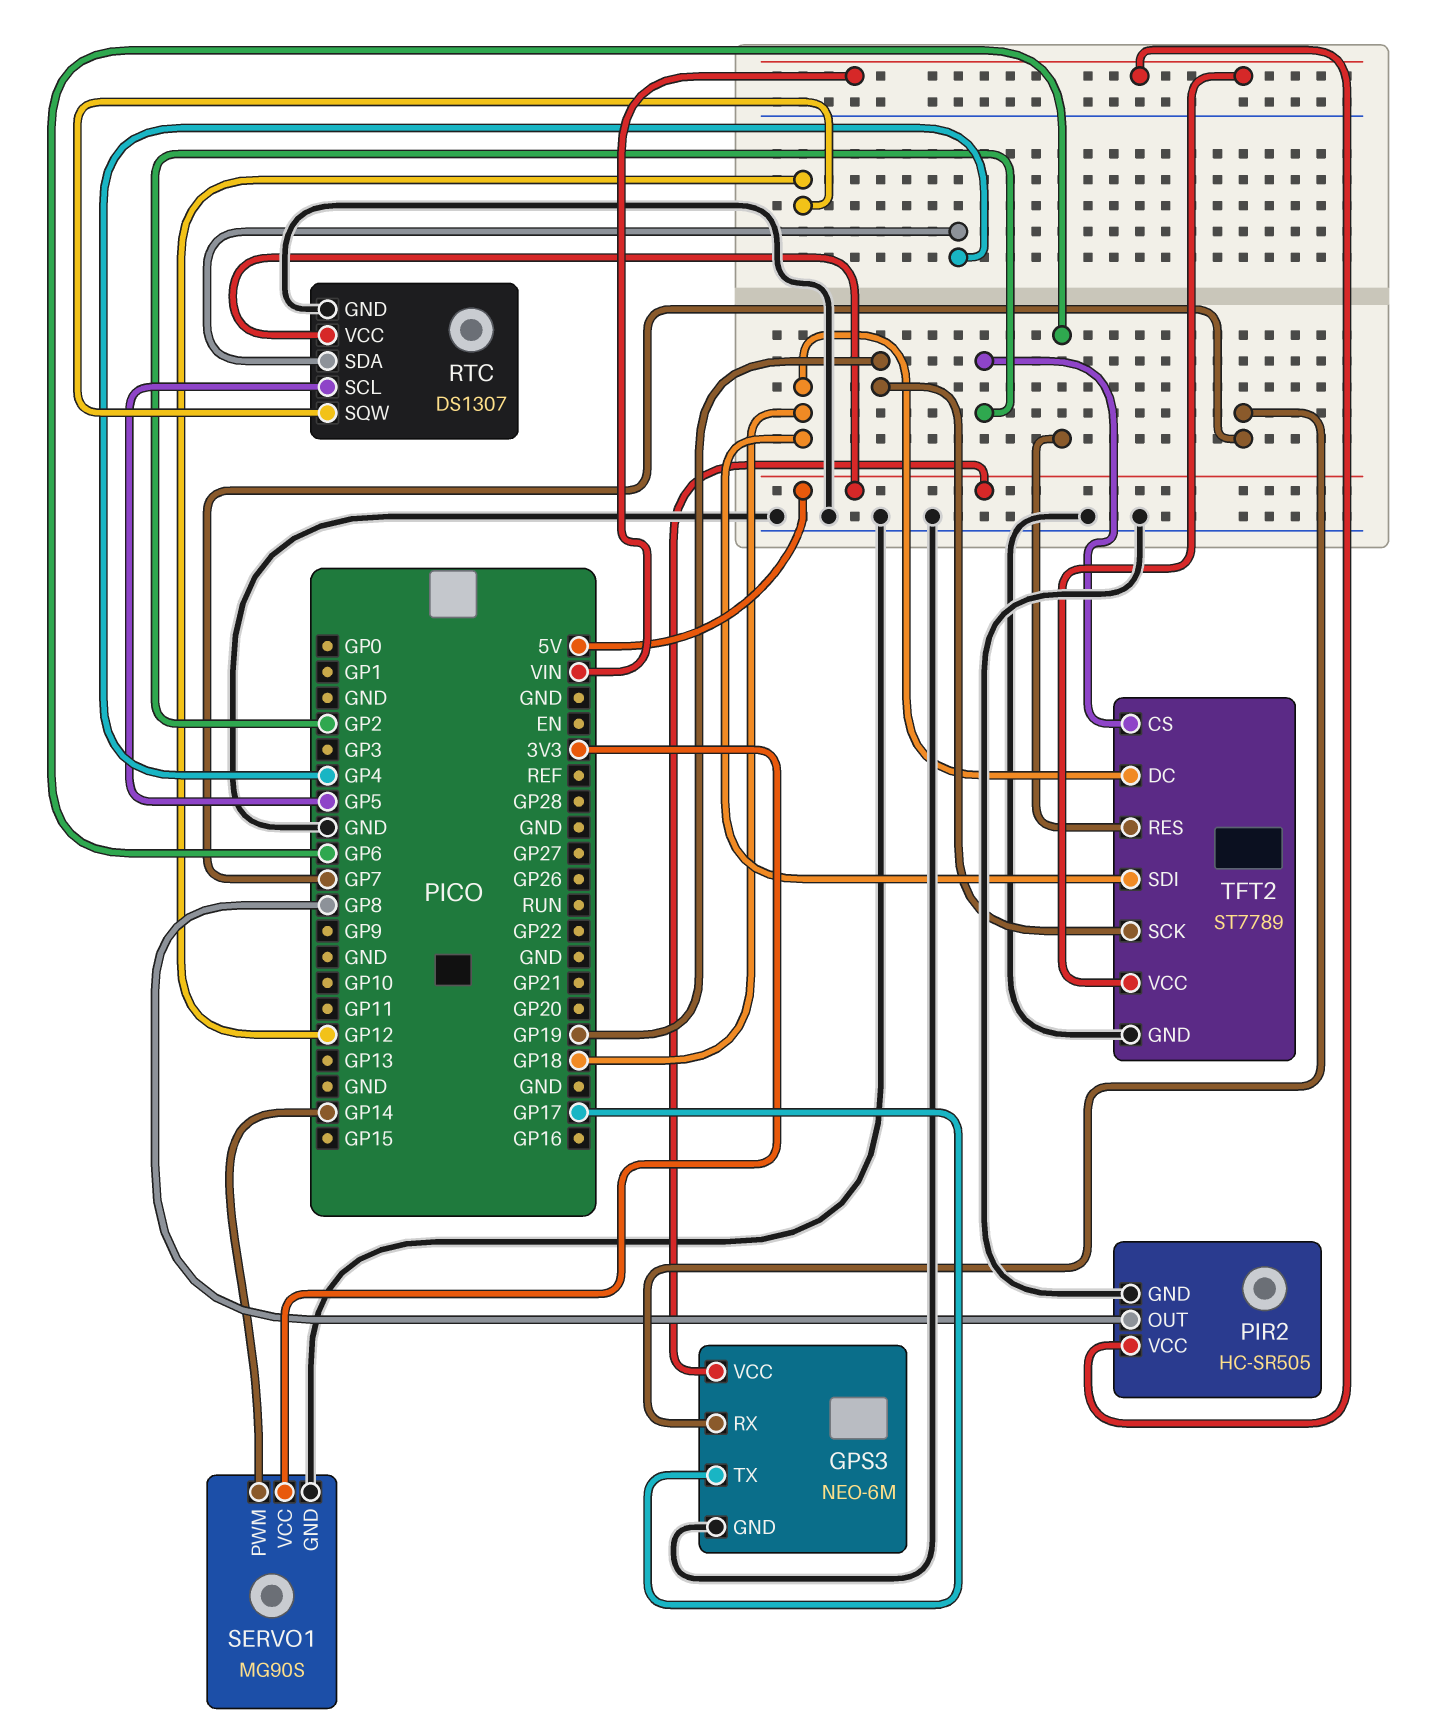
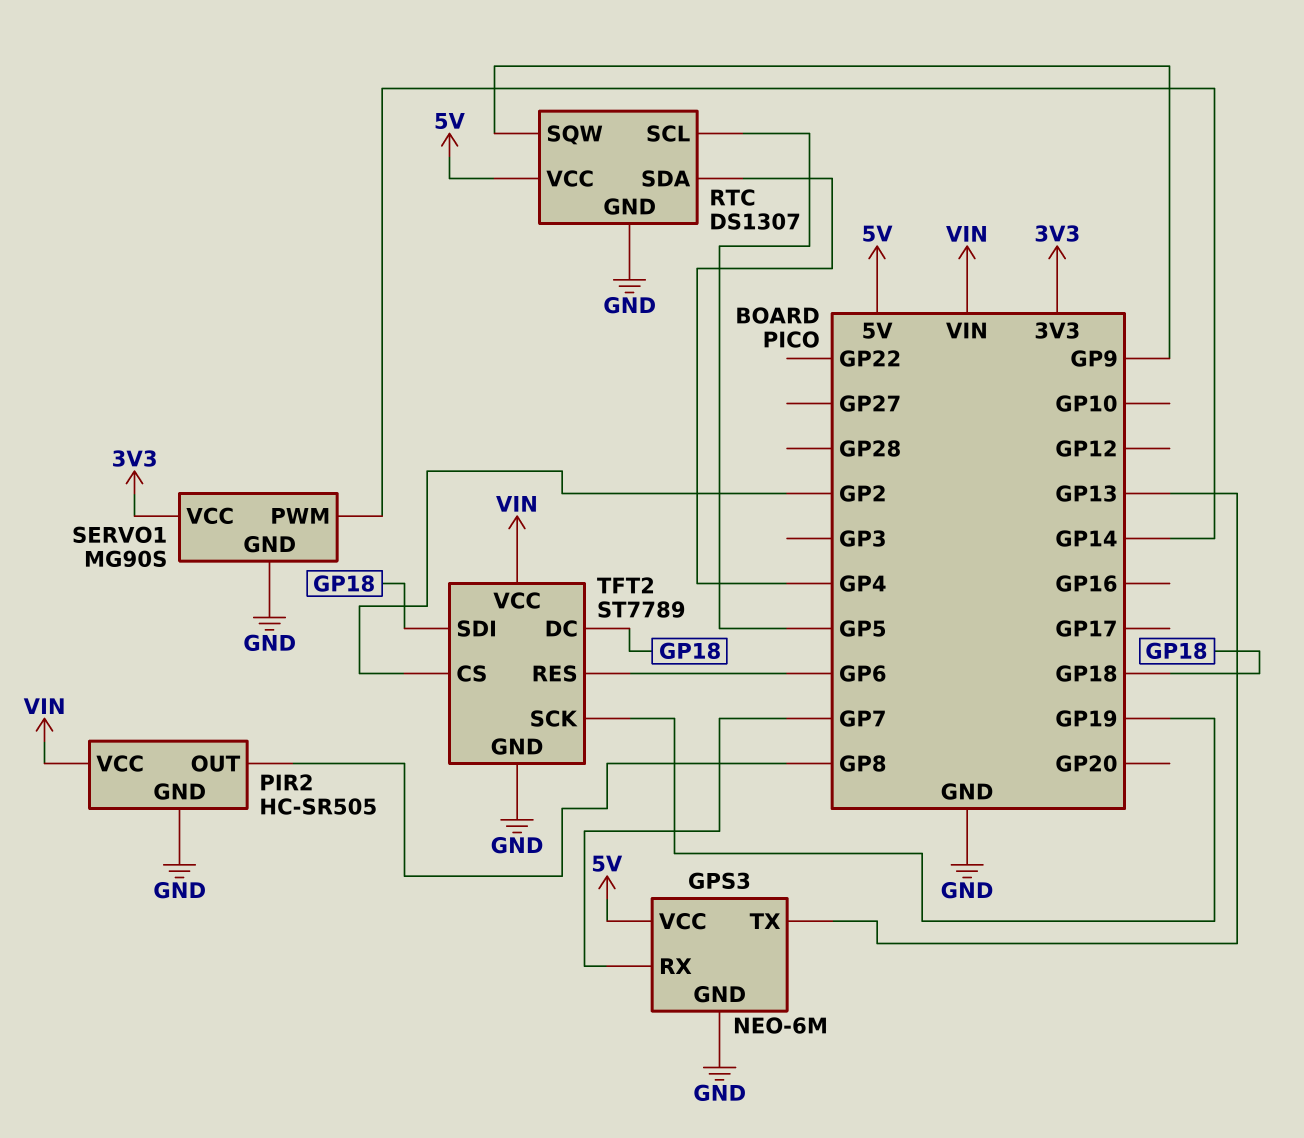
GPS3 pin TX: GP17 -> GP13
RTC pin SQW: GP12 -> GP9

